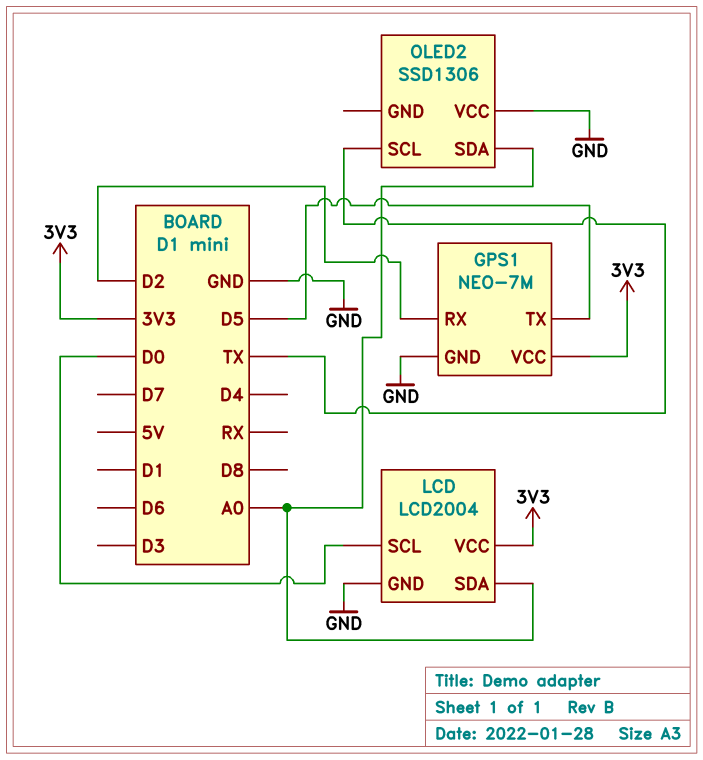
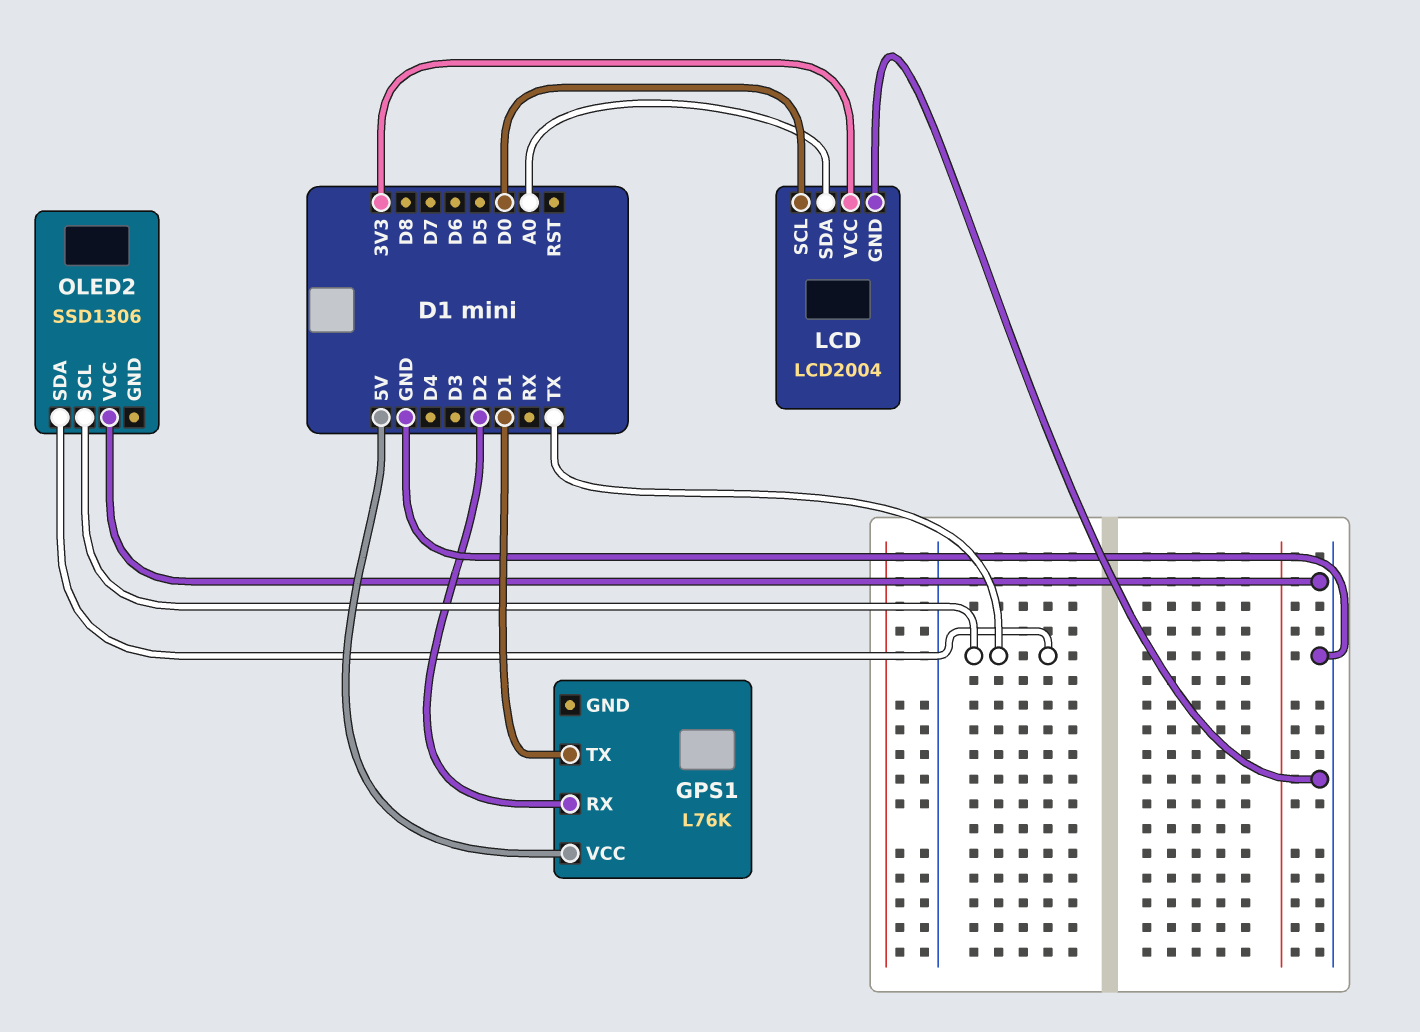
GPS1: NEO-7M -> L76K
GPS1 pin GND: GND -> none
GPS1 pin TX: D5 -> D1
GPS1 pin VCC: 3V3 -> 5V
OLED2 pin SDA: A0 -> TX

